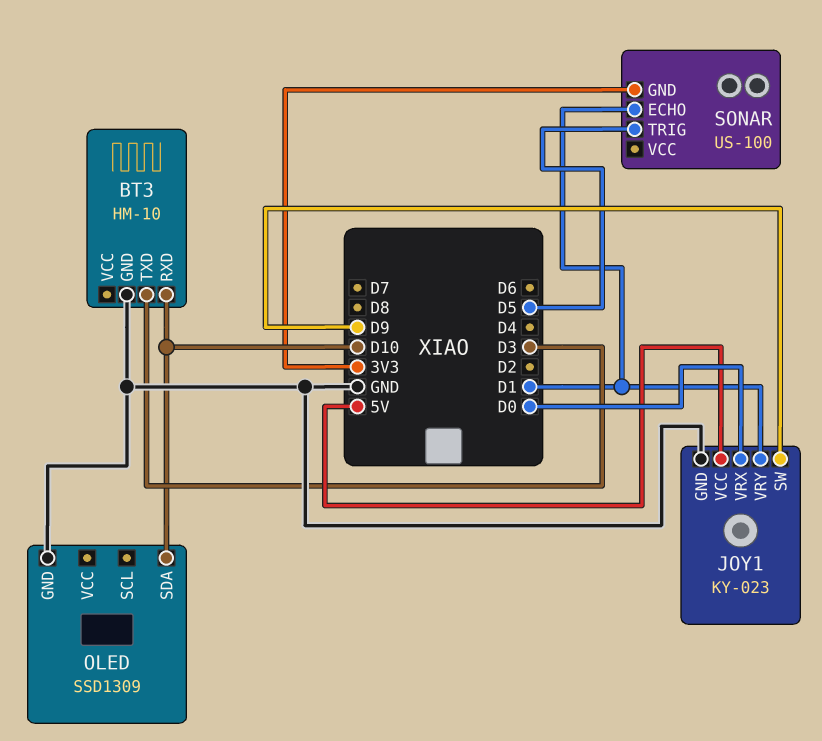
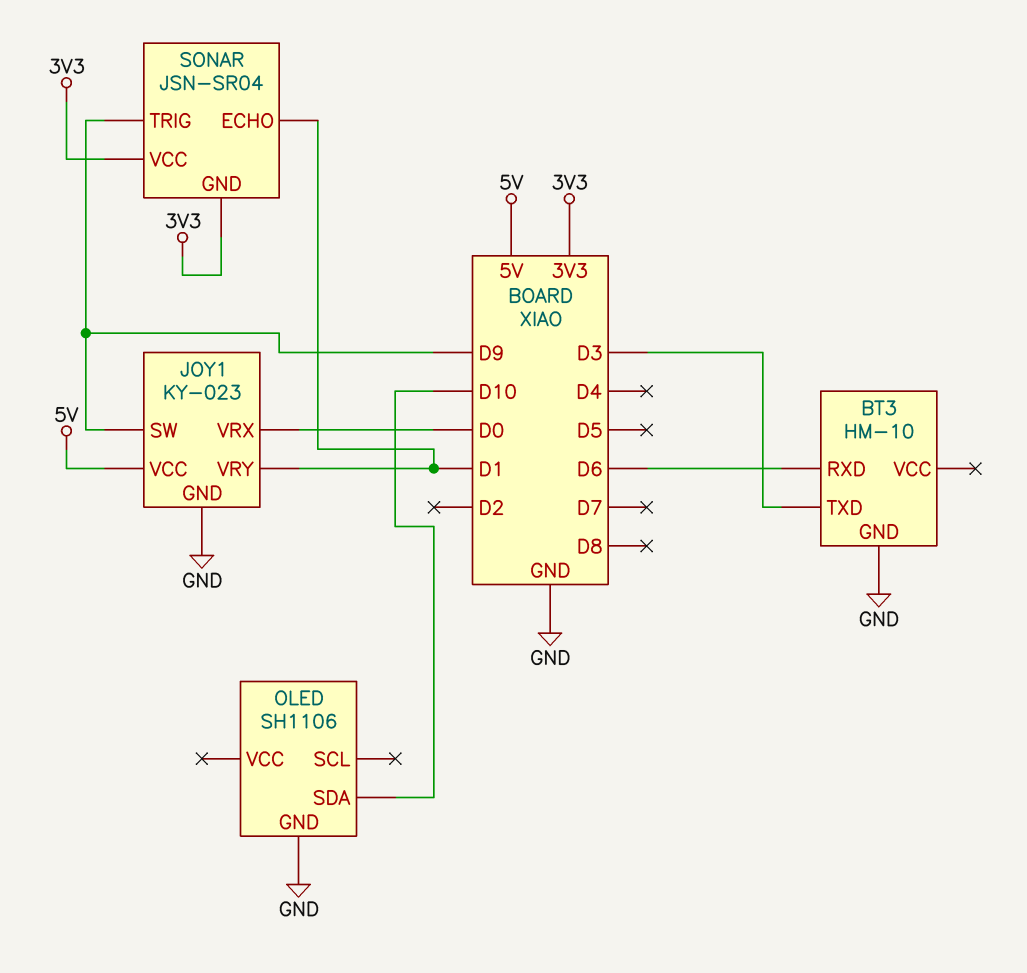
BT3 pin RXD: D10 -> D6
OLED: SSD1309 -> SH1106
SONAR: US-100 -> JSN-SR04
SONAR pin TRIG: D5 -> D9
SONAR pin VCC: none -> 3V3

